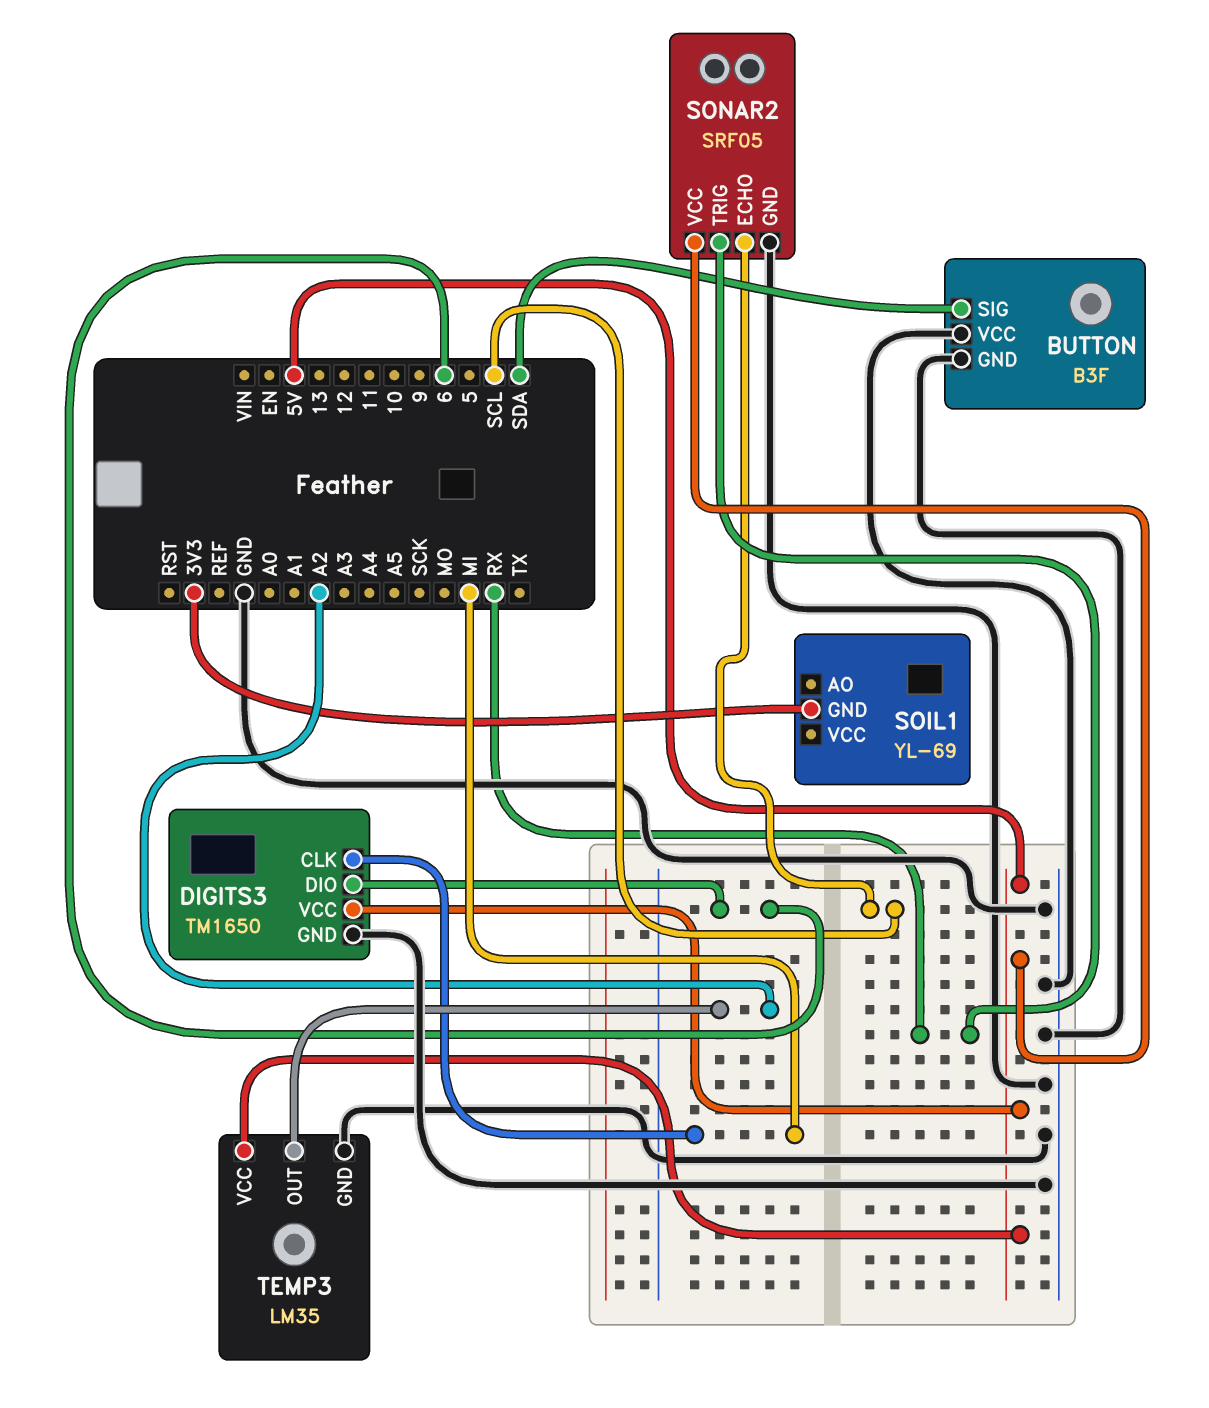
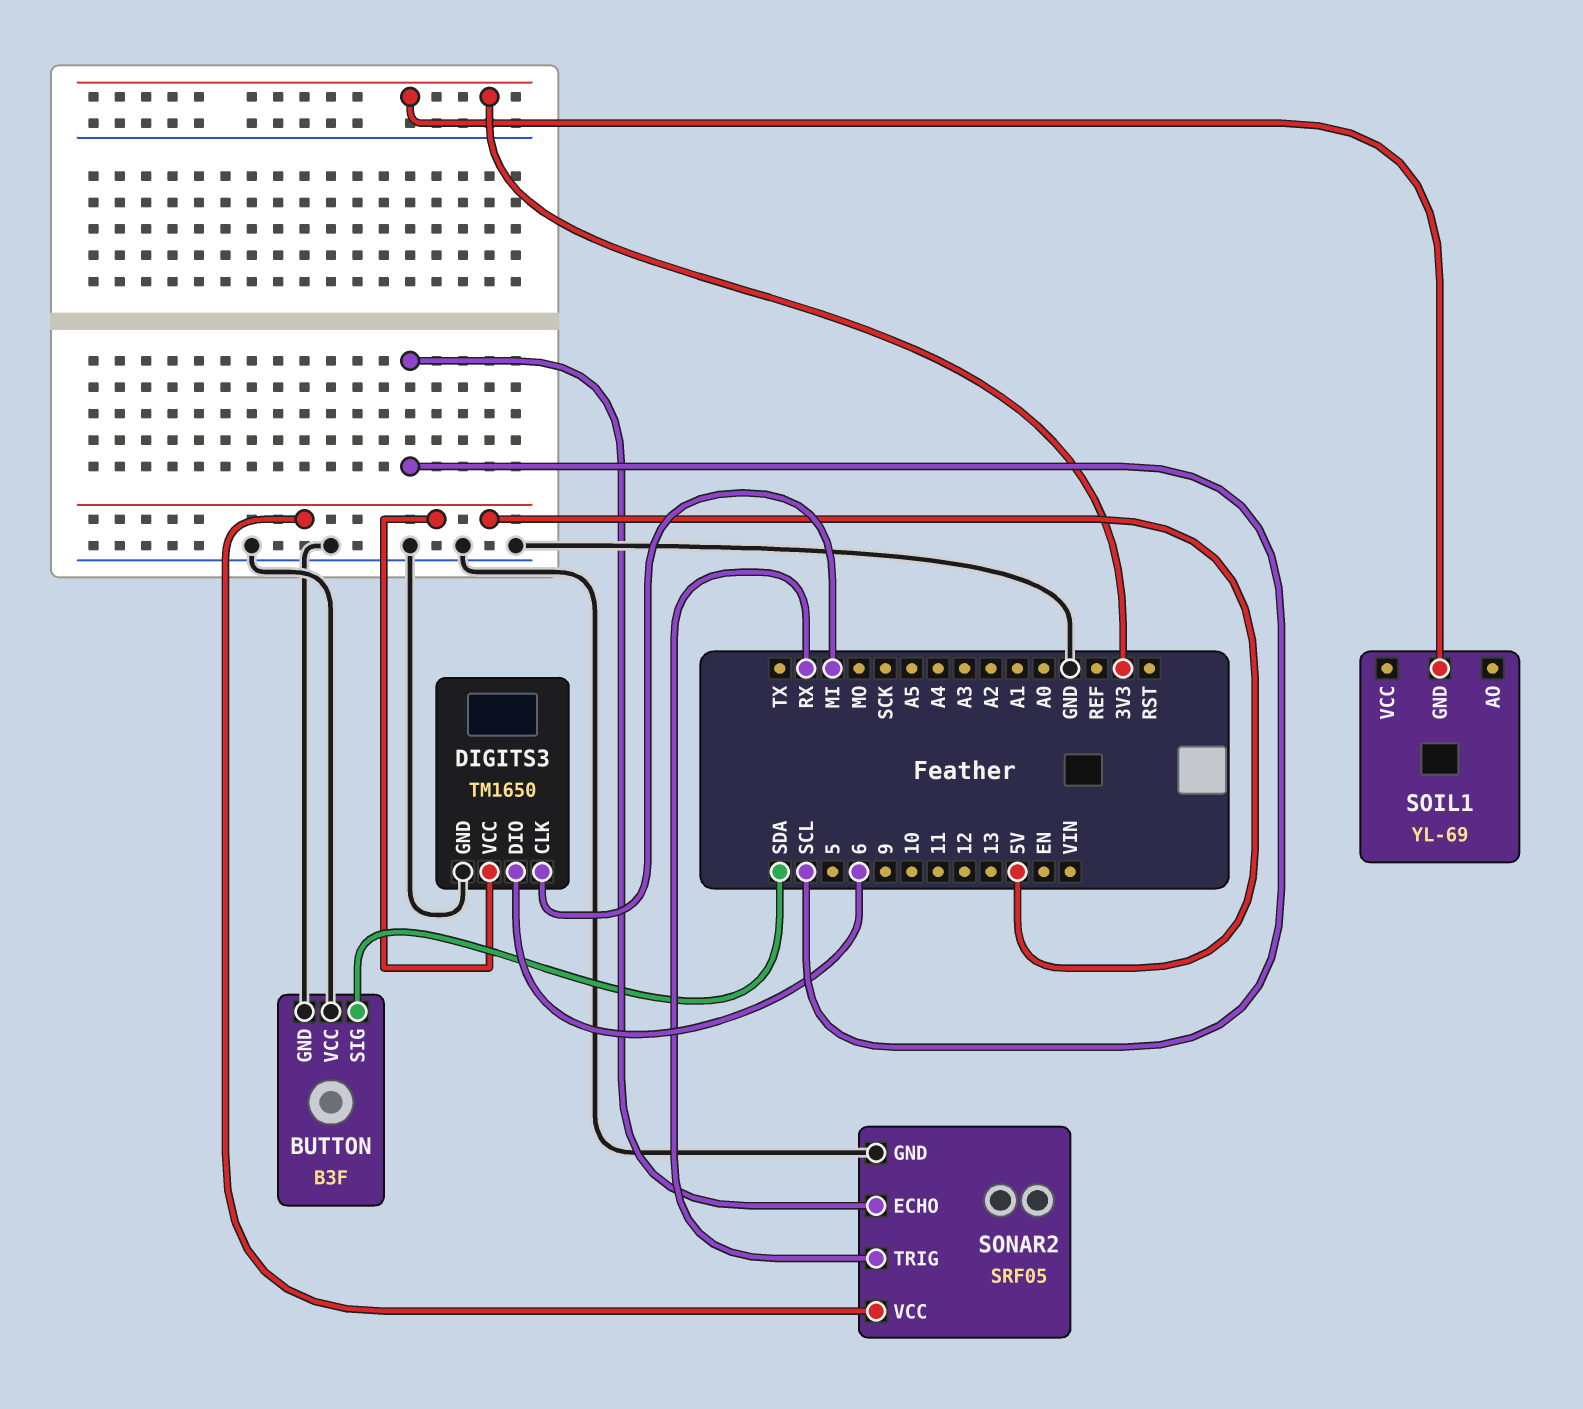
TEMP3: LM35 -> none
TEMP3 pin GND: GND -> none
TEMP3 pin OUT: A2 -> none
TEMP3 pin VCC: 5V -> none

